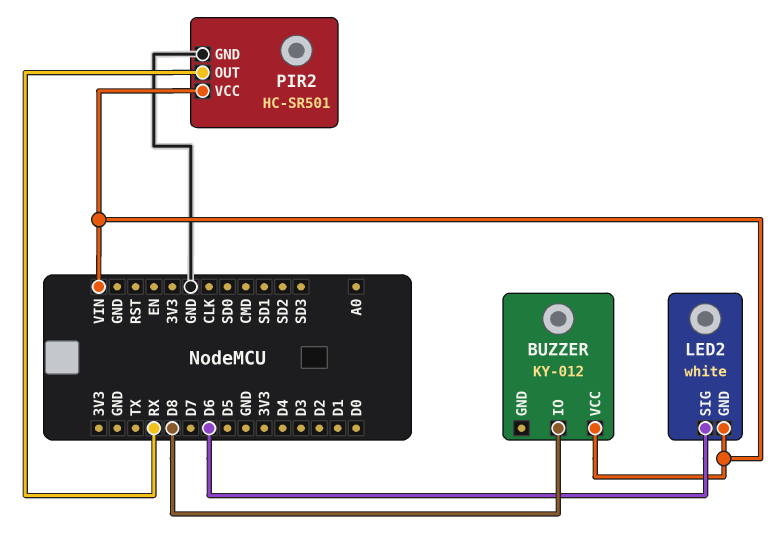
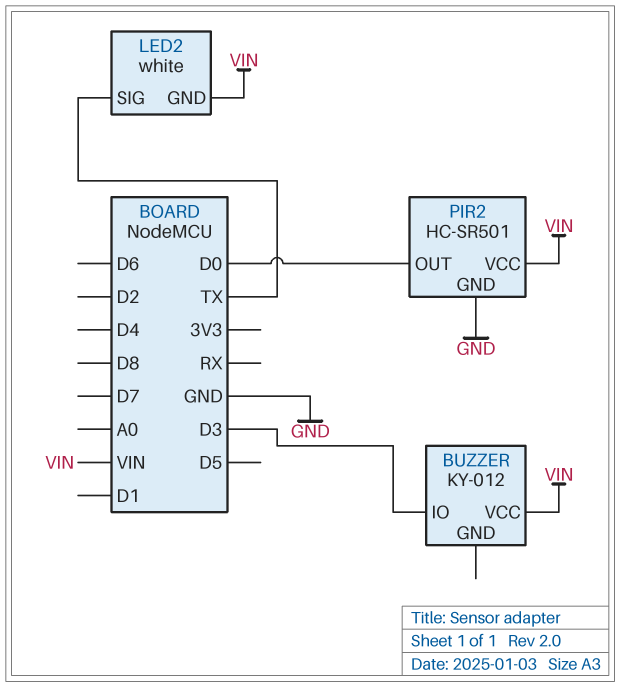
BUZZER pin IO: D8 -> D3
LED2 pin SIG: D6 -> TX
PIR2 pin OUT: RX -> D0

